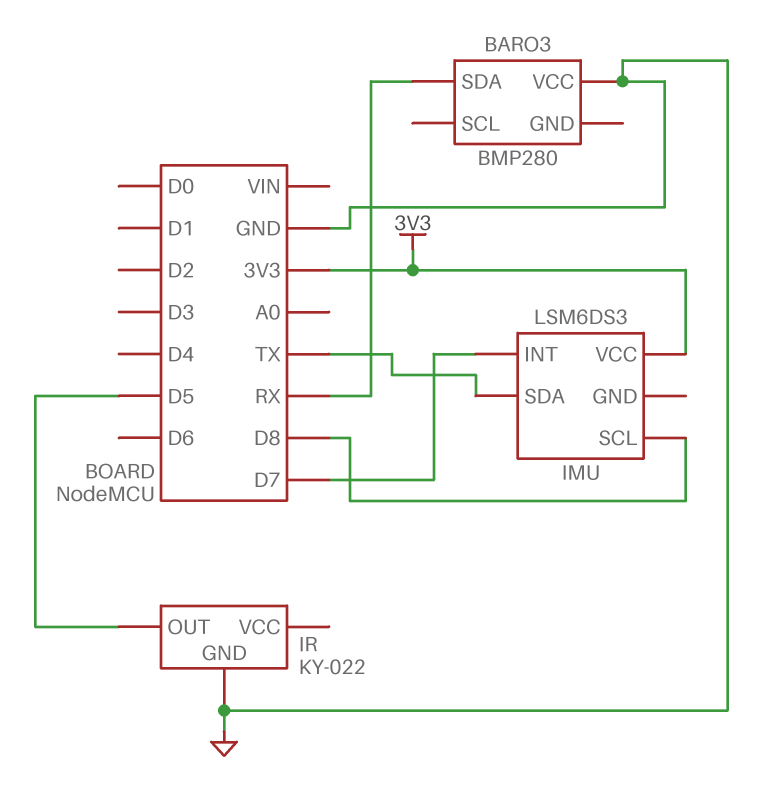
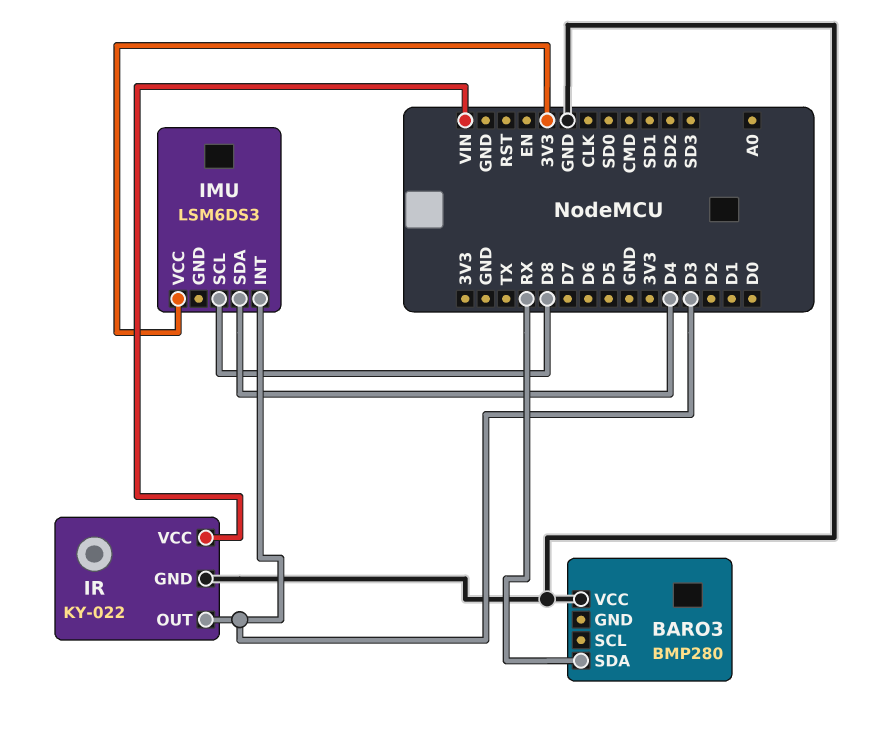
IMU pin INT: D7 -> D3
IMU pin SDA: TX -> D4
IR pin OUT: D5 -> D3
IR pin VCC: none -> VIN

